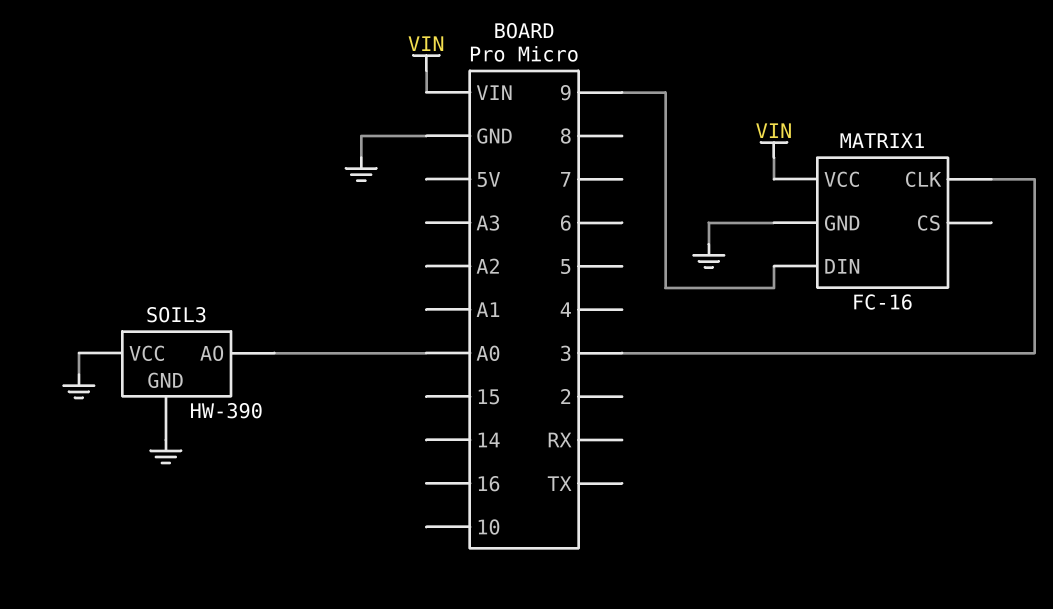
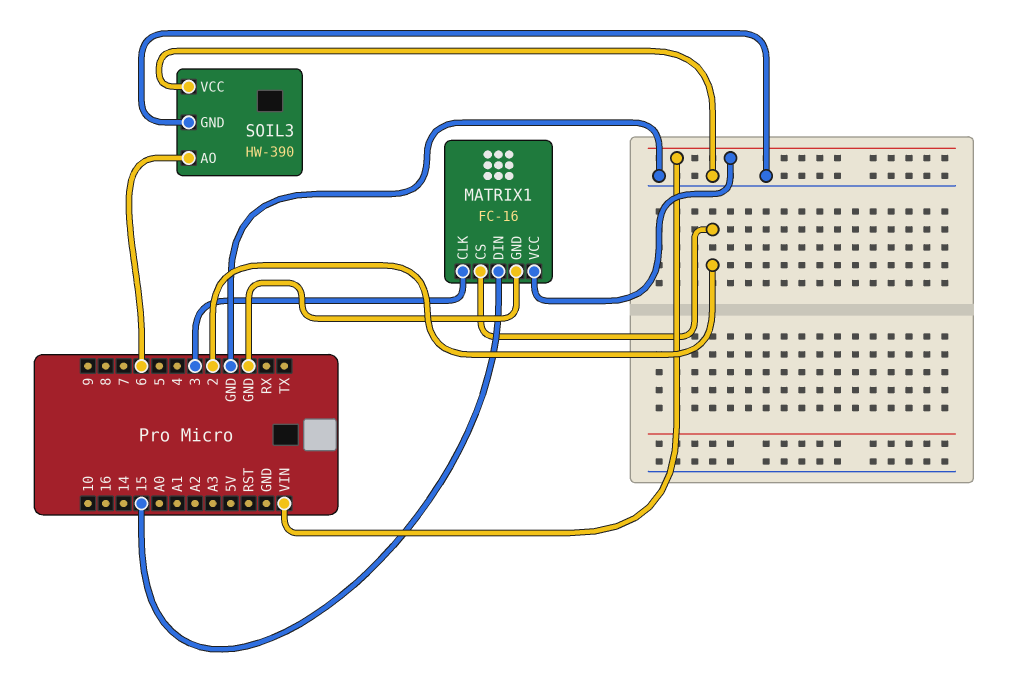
MATRIX1 pin CS: none -> 2
MATRIX1 pin DIN: 9 -> 15
SOIL3 pin AO: A0 -> 6

